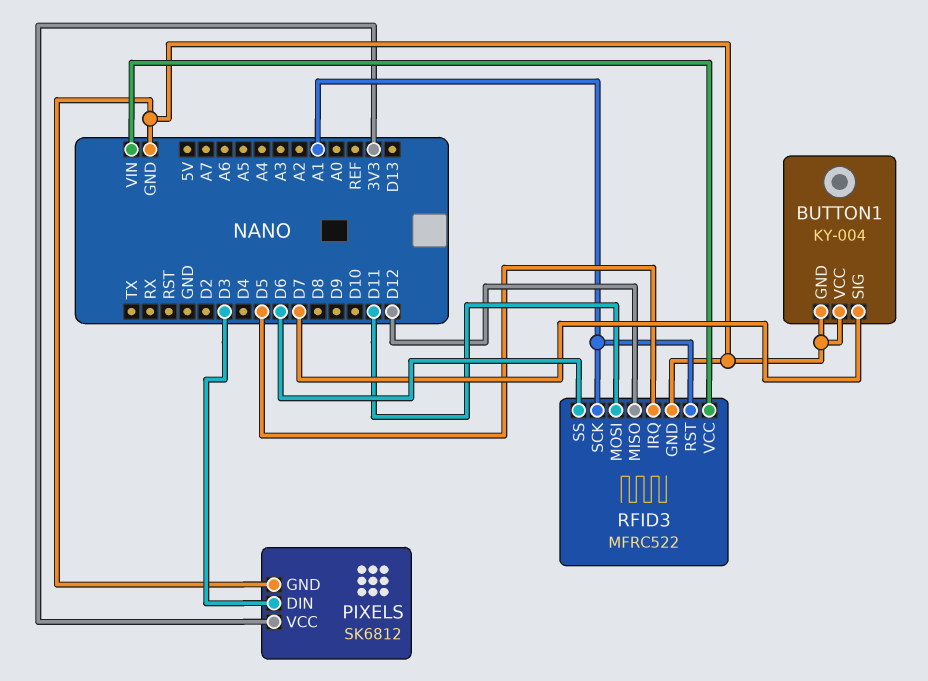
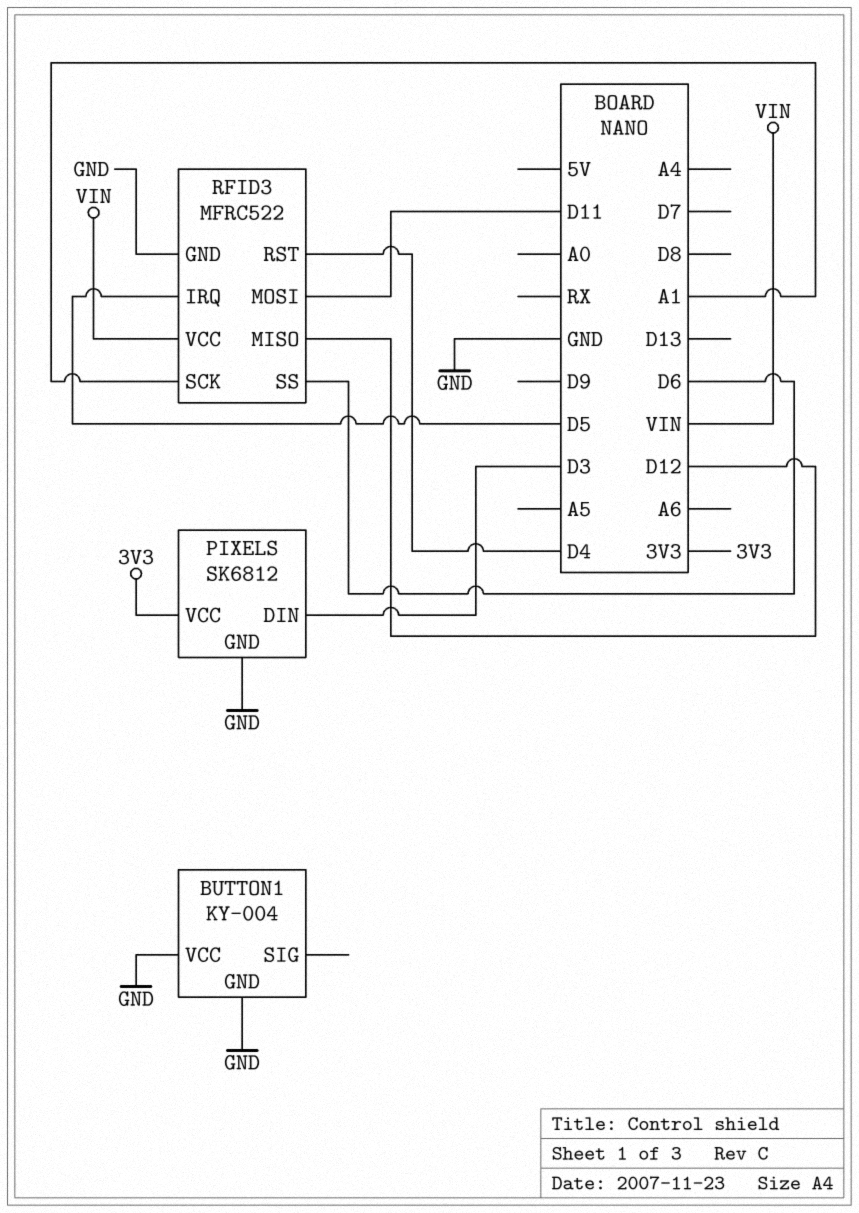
BUTTON1 pin SIG: D7 -> none
RFID3 pin RST: A1 -> D4

